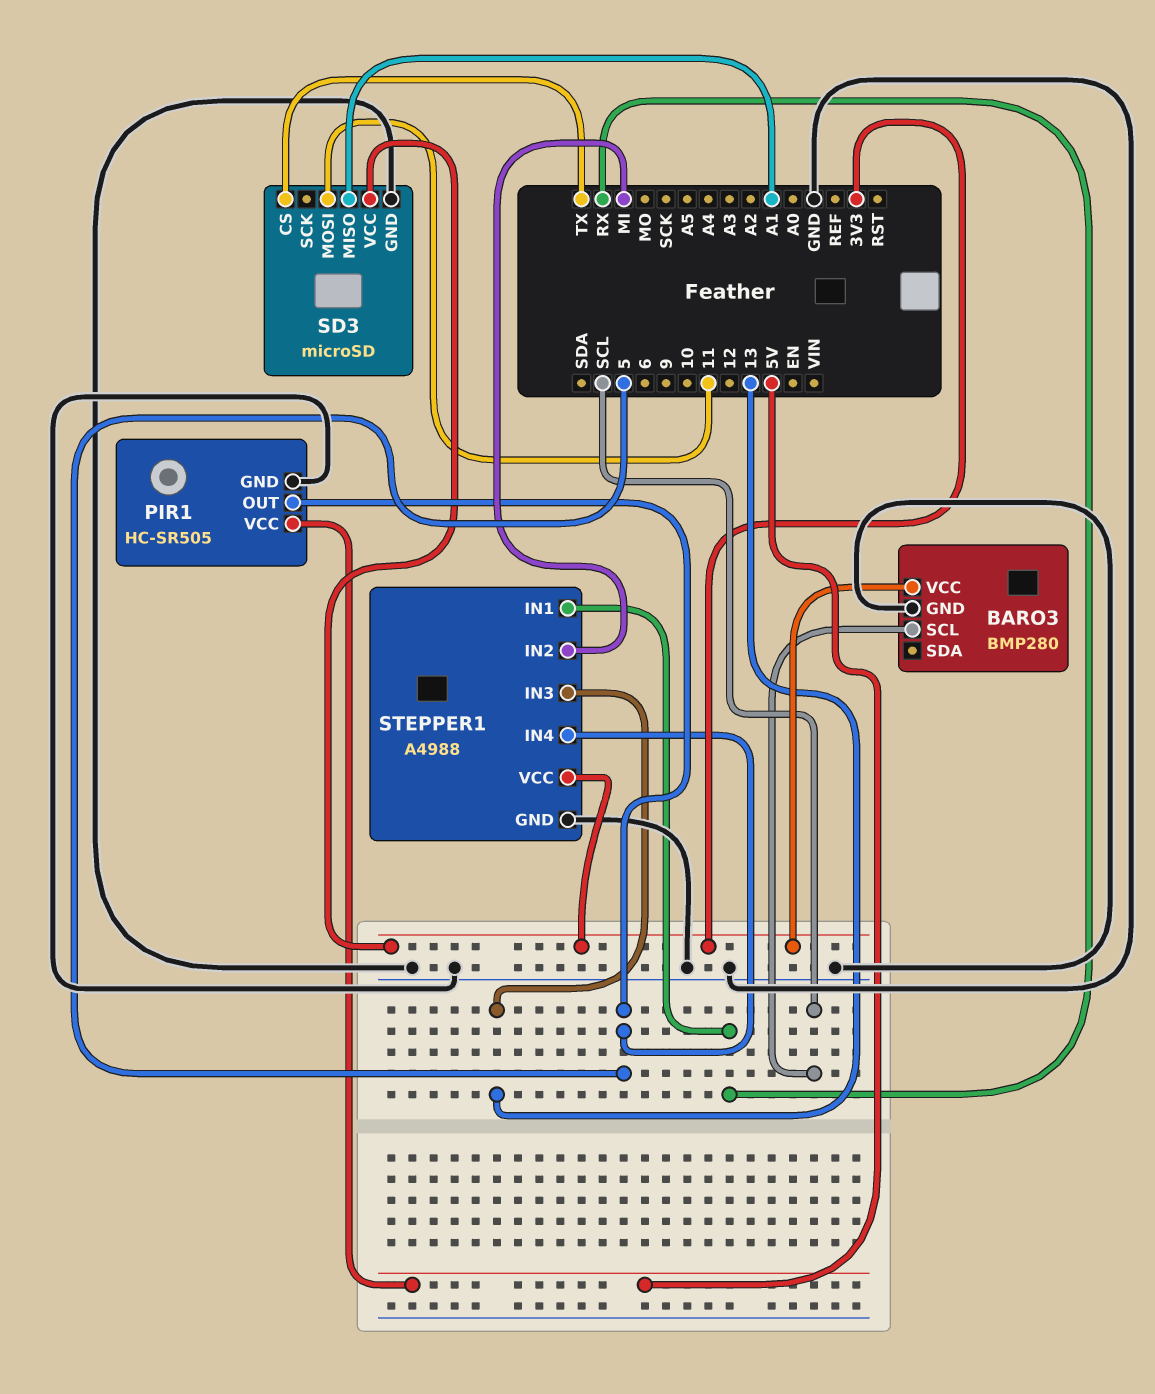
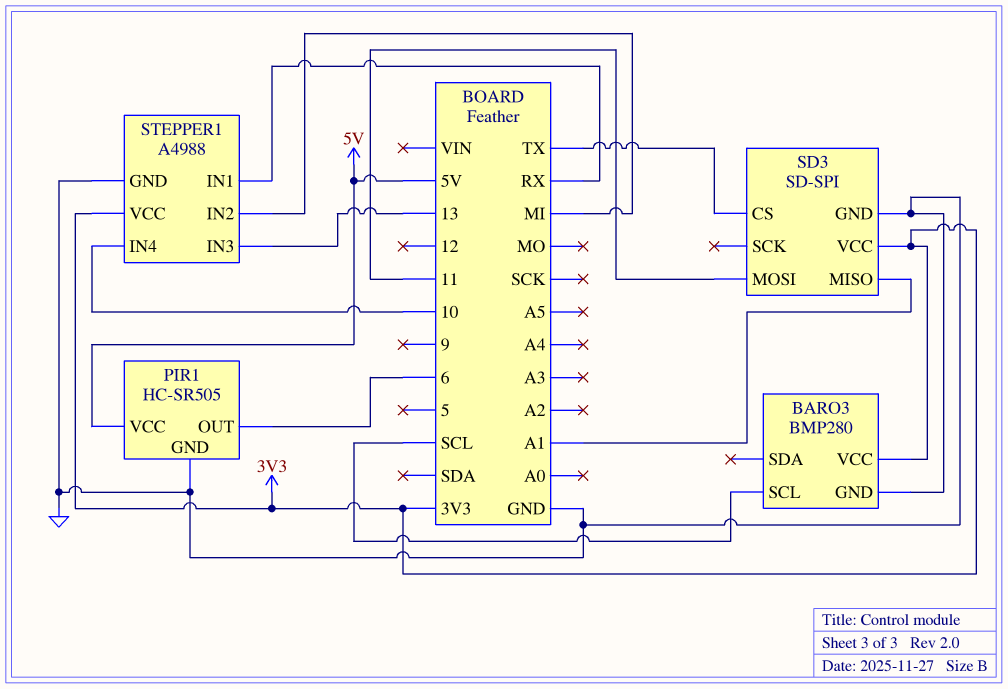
PIR1 pin OUT: 5 -> 6
SD3: microSD -> SD-SPI
STEPPER1 pin IN4: 5 -> 10

